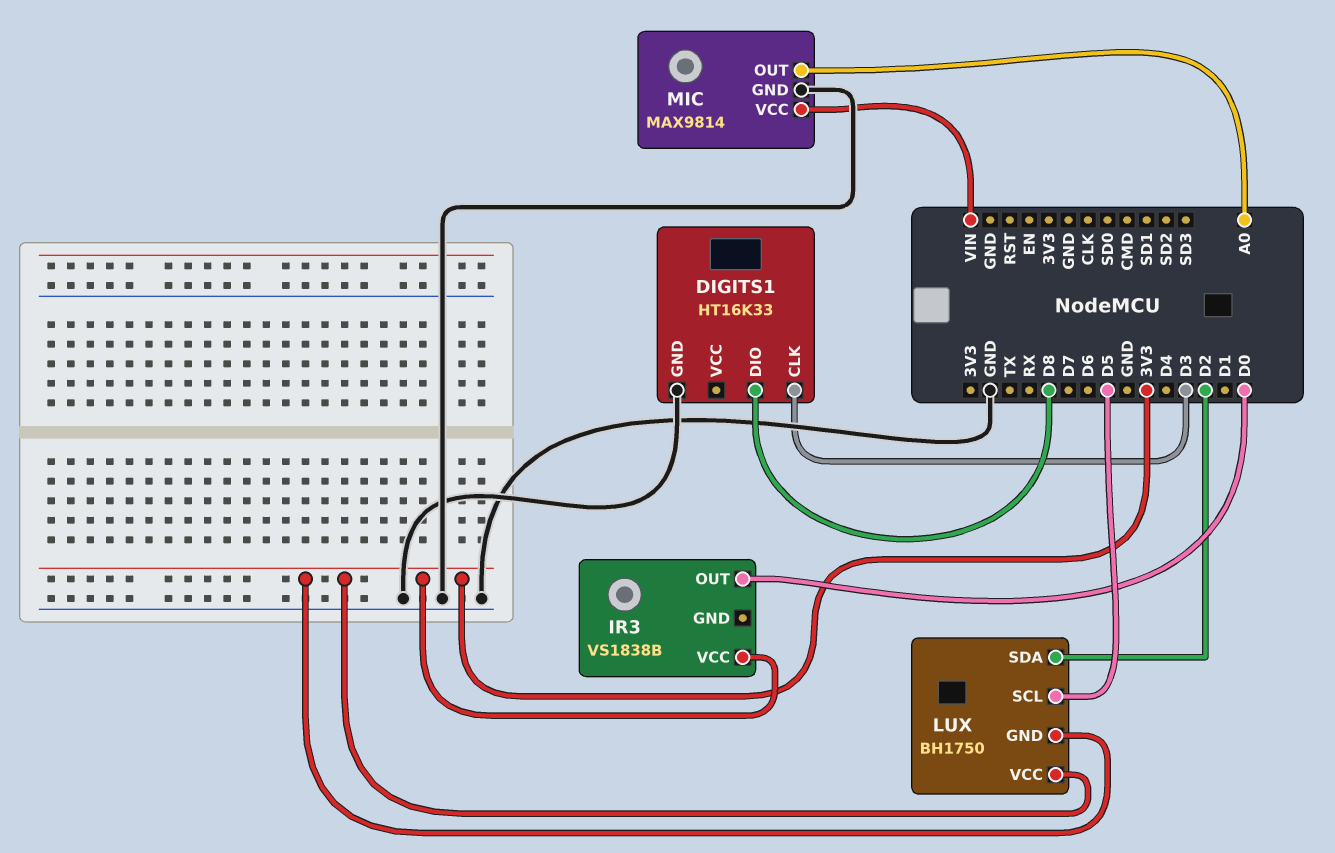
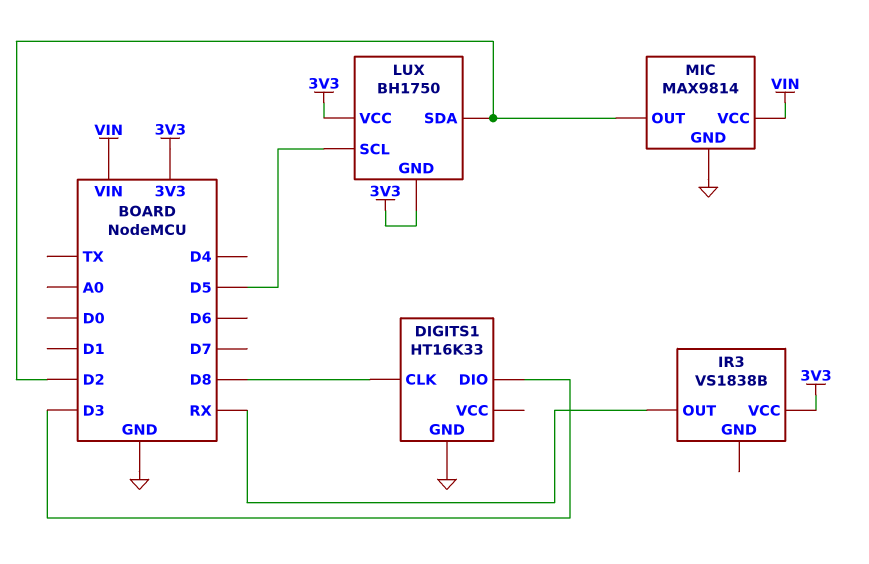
DIGITS1 pin CLK: D3 -> D8
DIGITS1 pin DIO: D8 -> D3
IR3 pin OUT: D0 -> RX
MIC pin OUT: A0 -> D2

